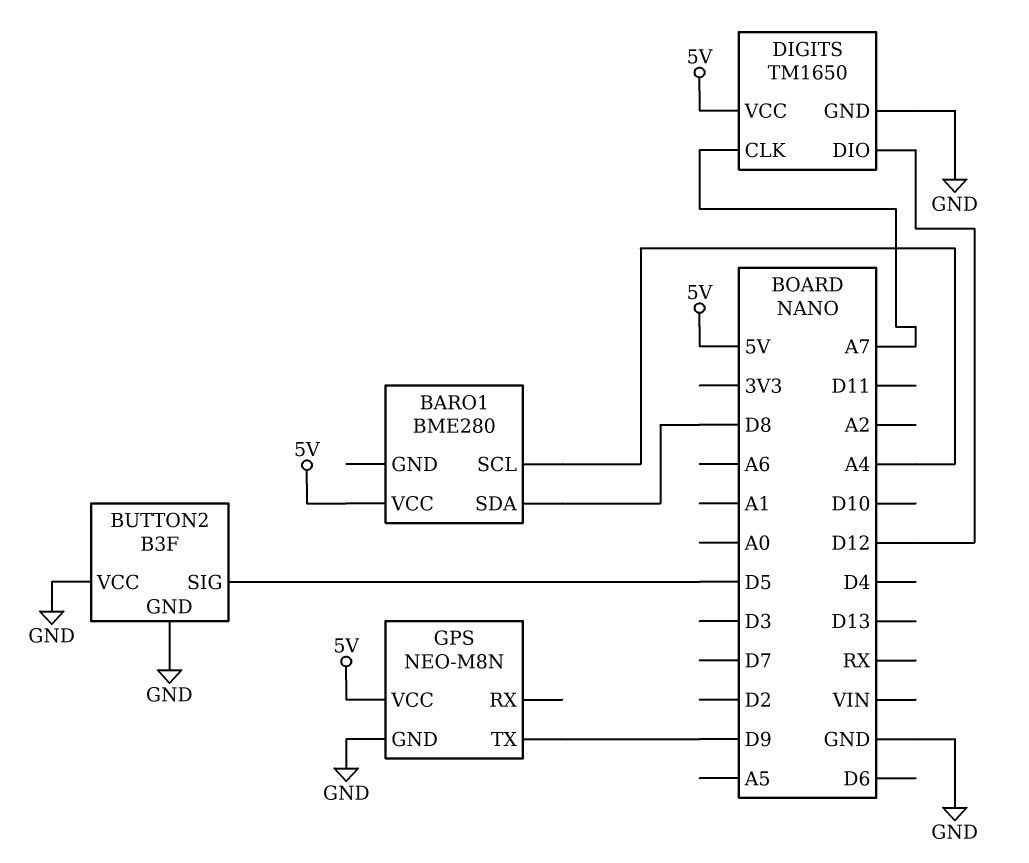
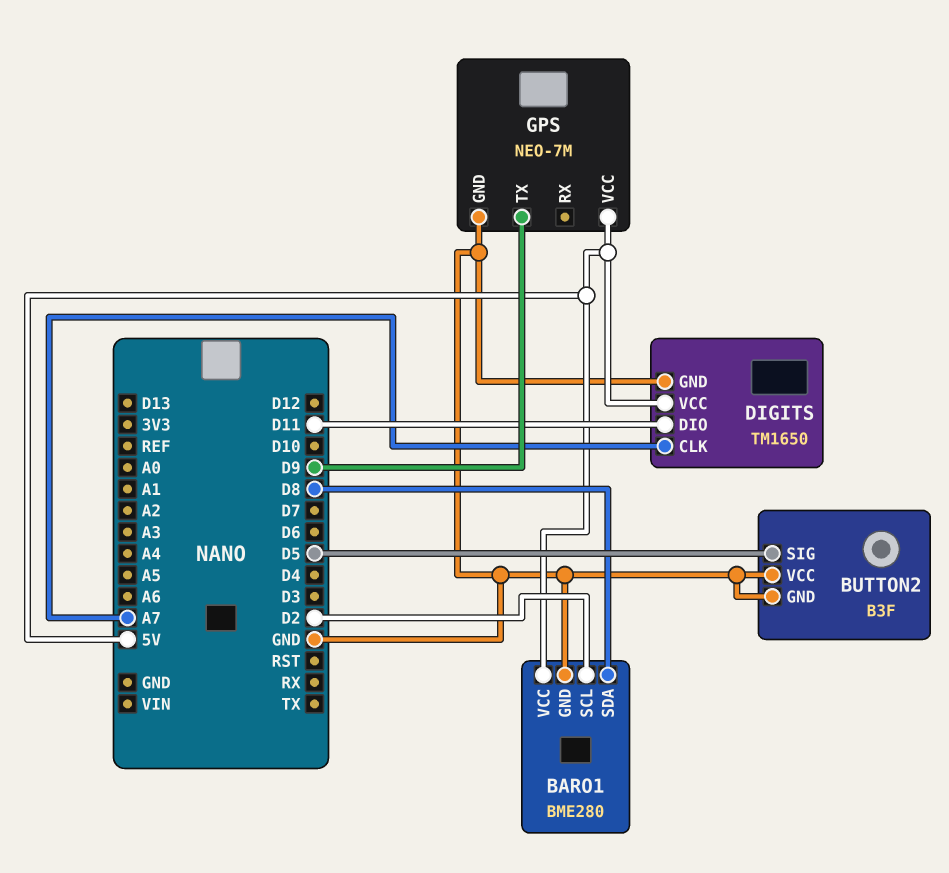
BARO1 pin GND: none -> GND
BARO1 pin SCL: A4 -> D2
DIGITS pin DIO: D12 -> D11
GPS: NEO-M8N -> NEO-7M

